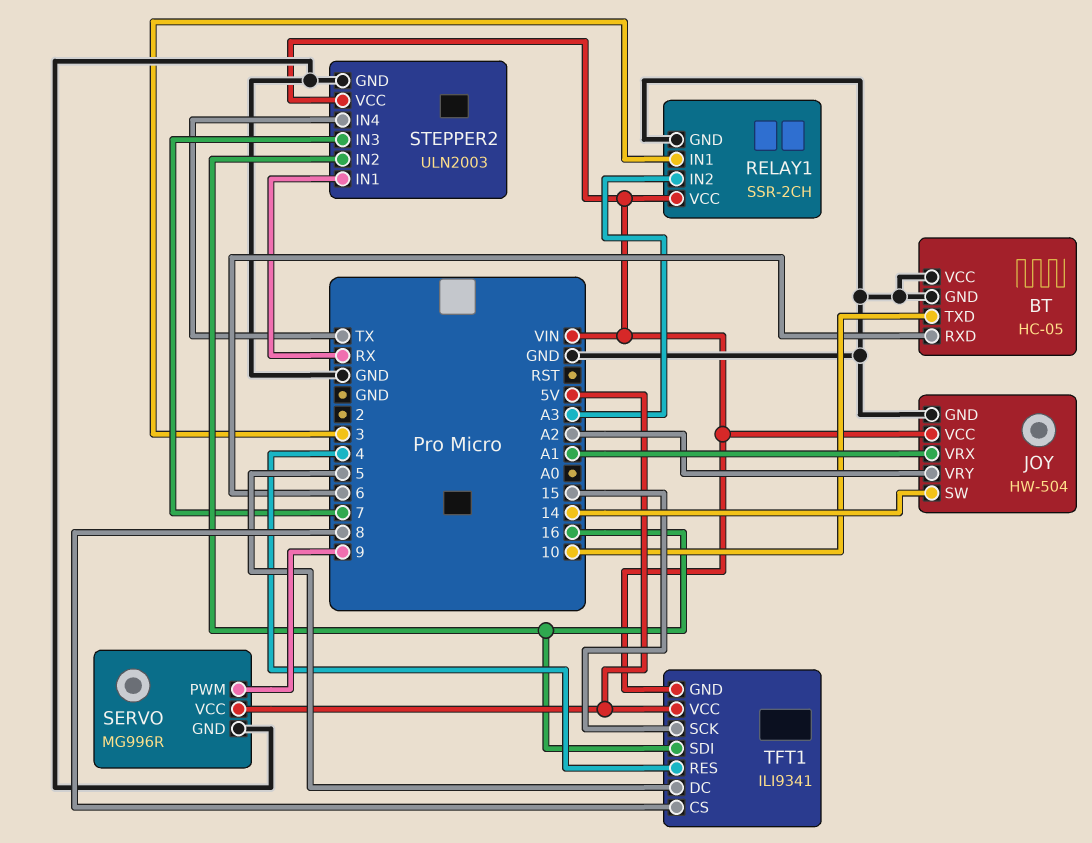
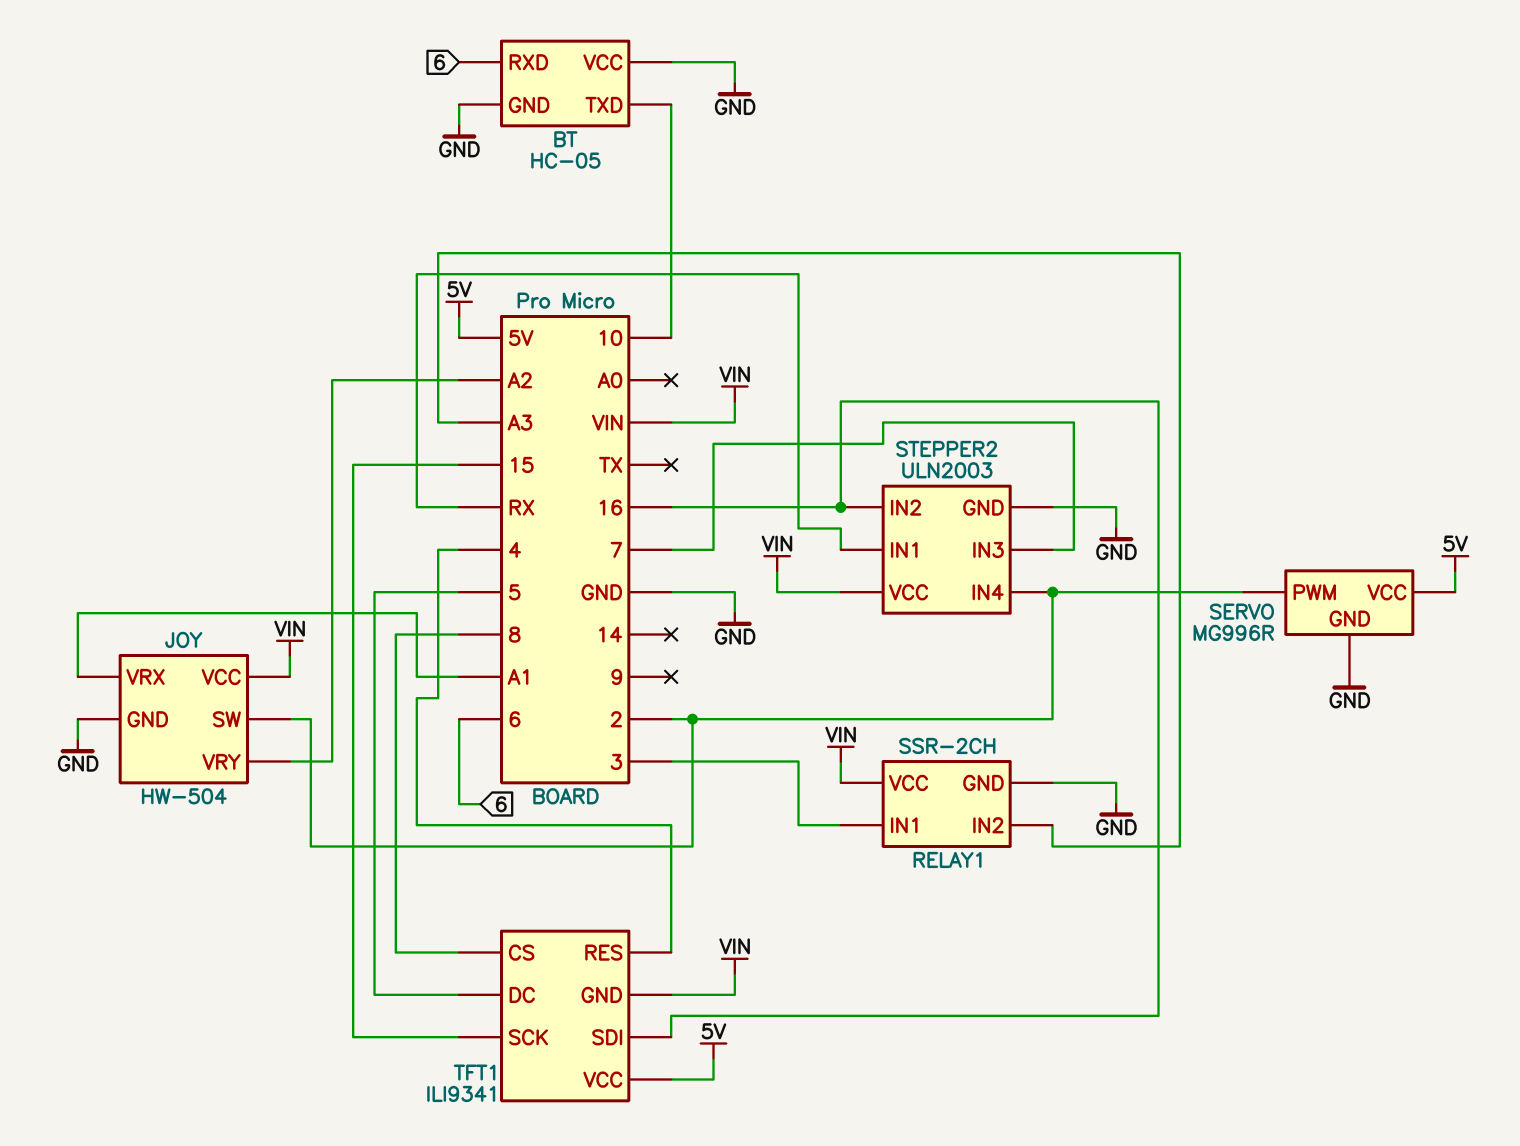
JOY pin SW: 14 -> 2
SERVO pin PWM: 9 -> 2
STEPPER2 pin IN4: TX -> 2

